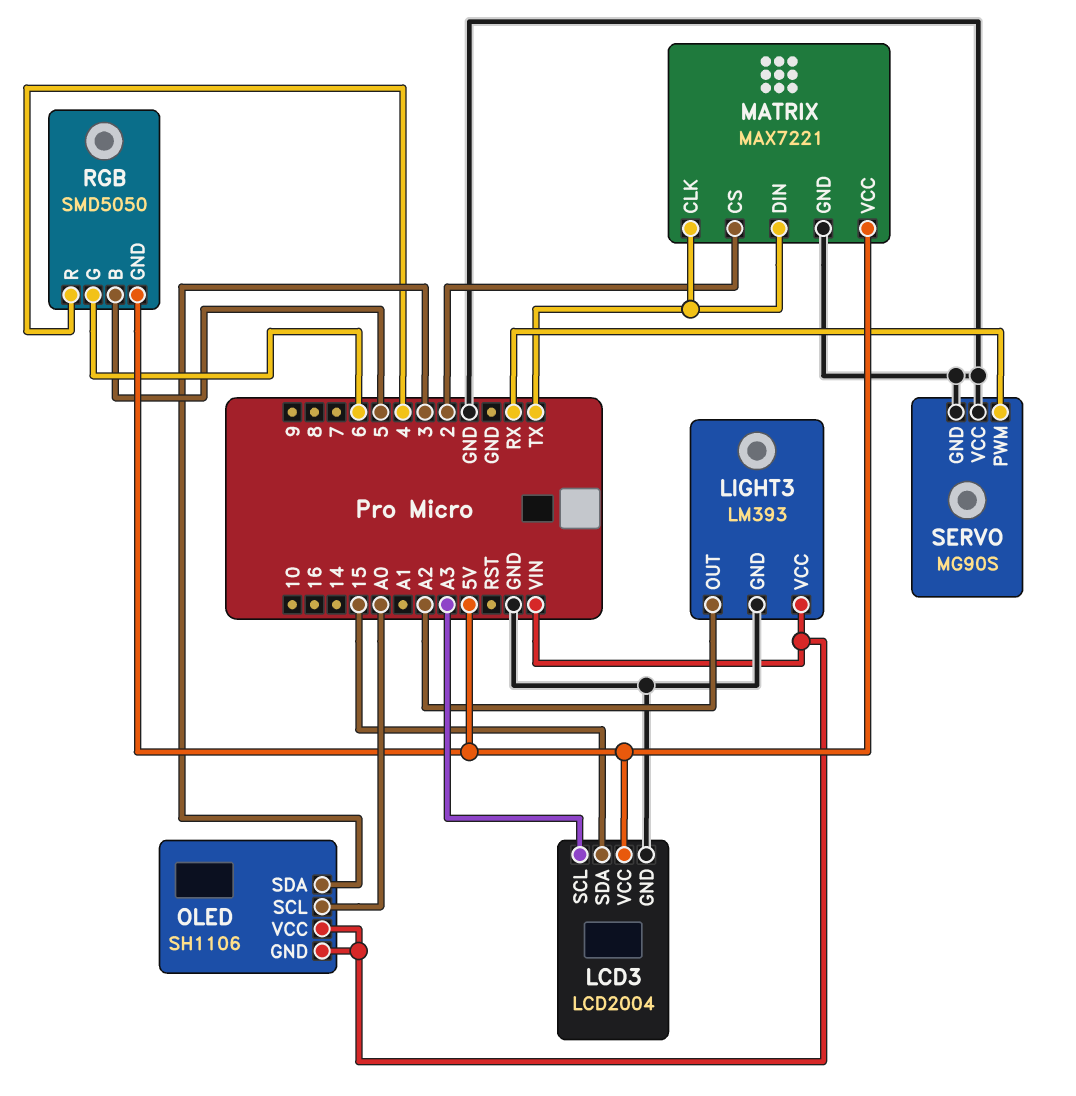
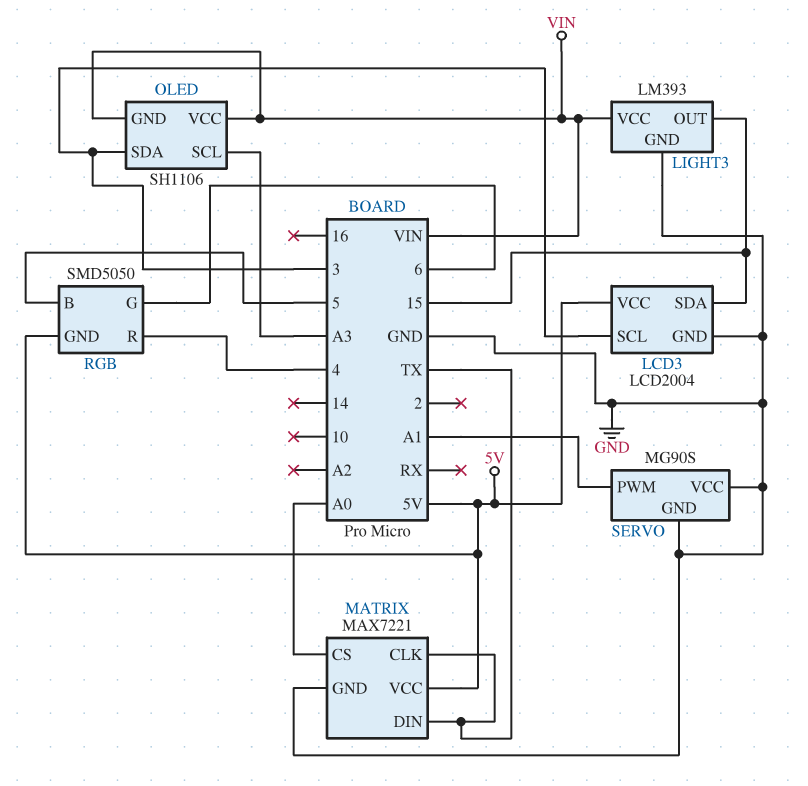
LCD3 pin SCL: A3 -> 3
LIGHT3 pin OUT: A2 -> 15
MATRIX pin CS: 2 -> A0
OLED pin SCL: A0 -> A3
SERVO pin PWM: RX -> A1

